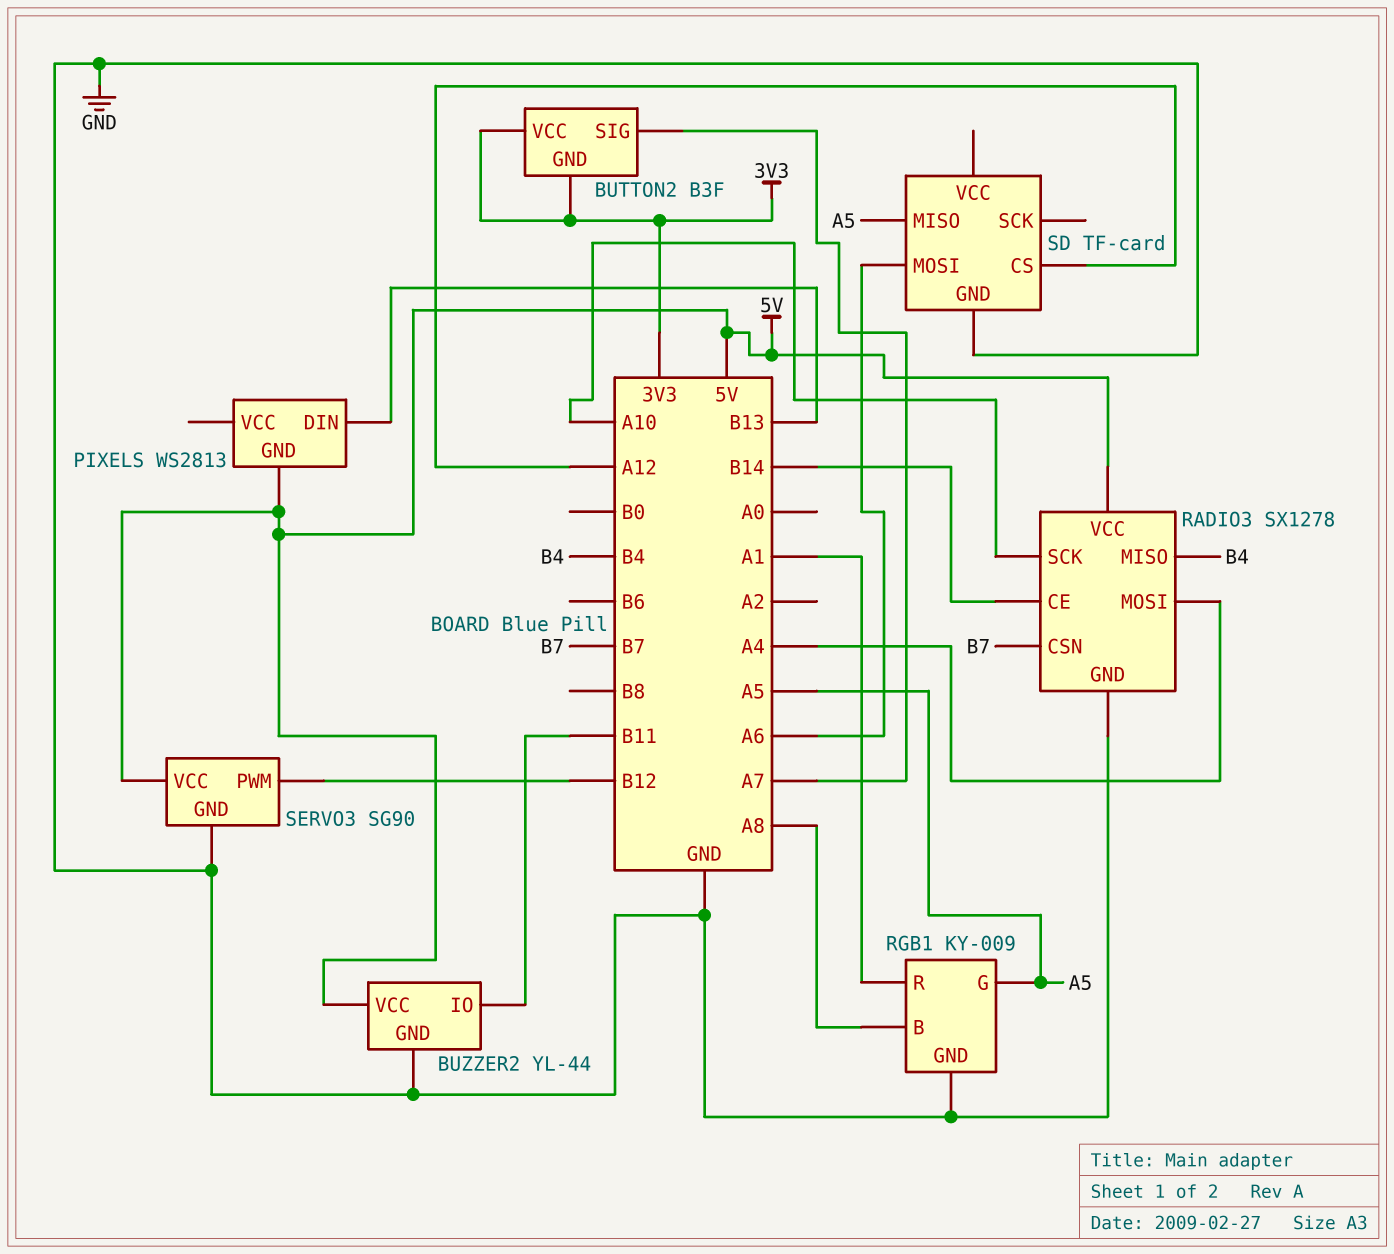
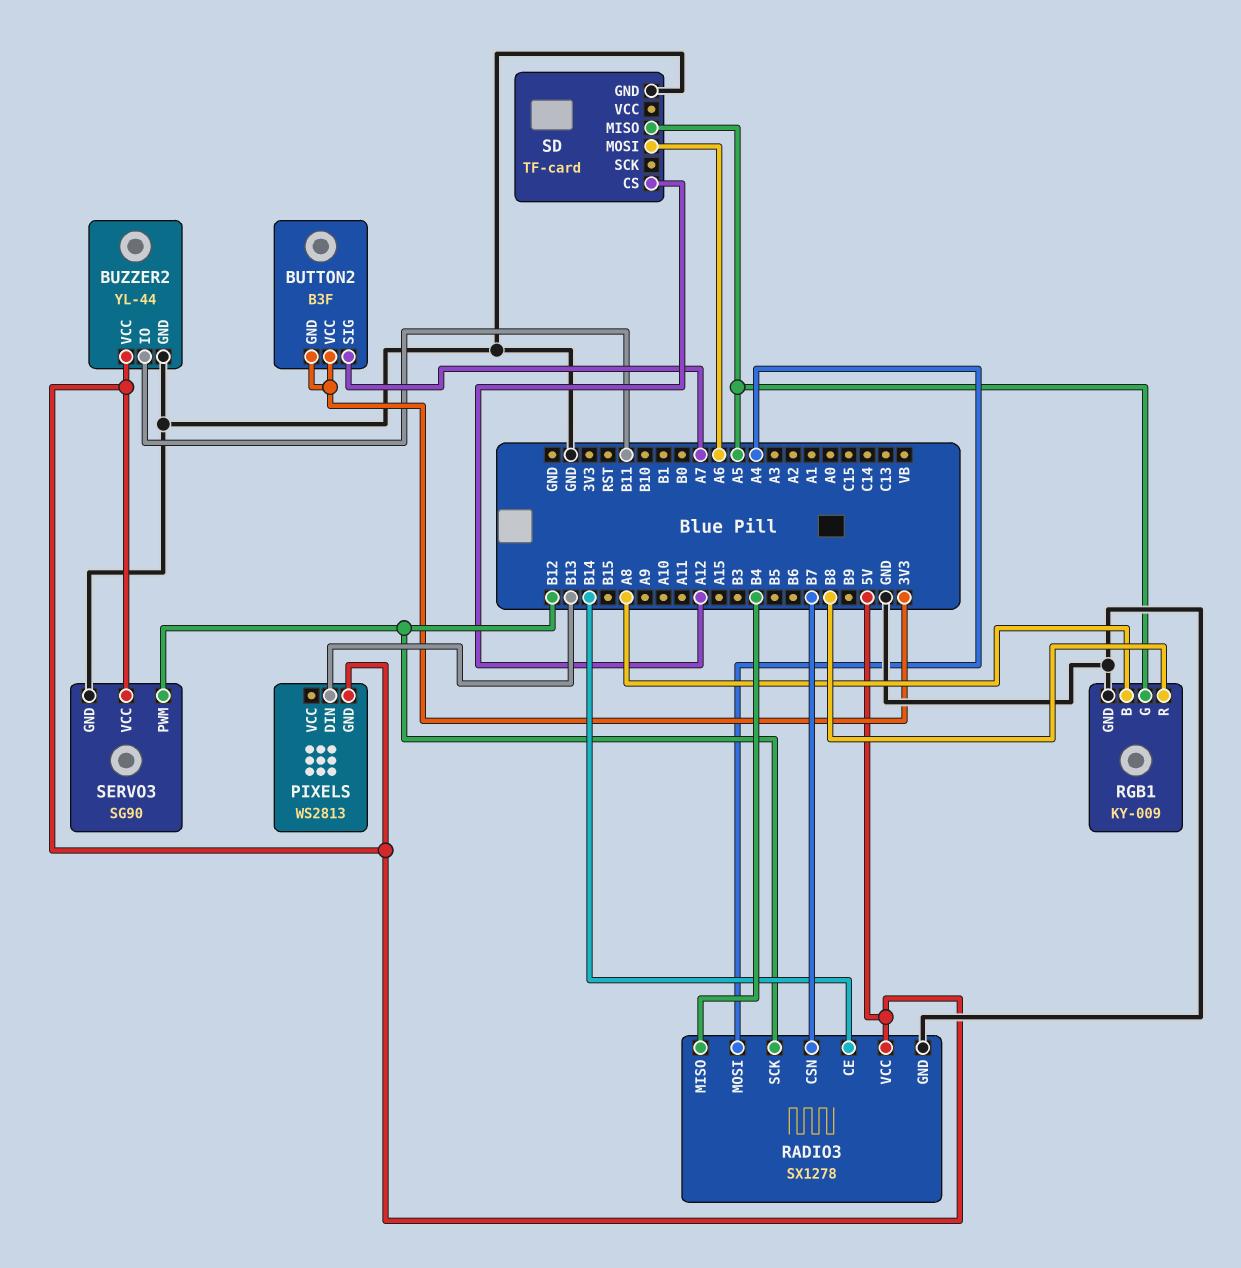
RADIO3 pin SCK: A10 -> B12
RGB1 pin R: A1 -> B8

